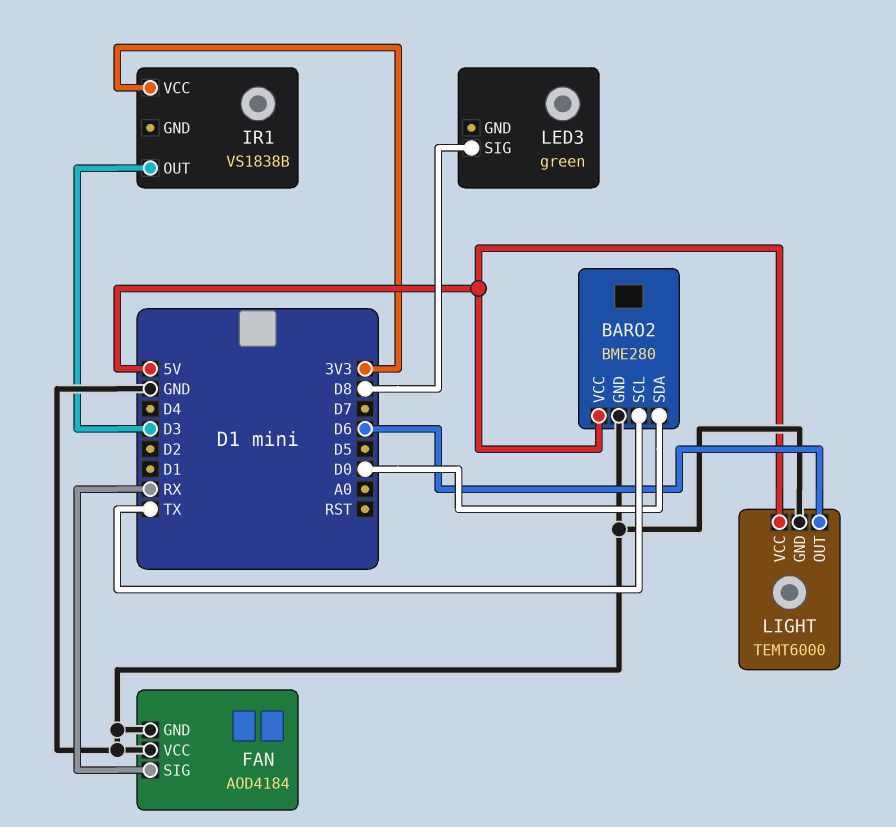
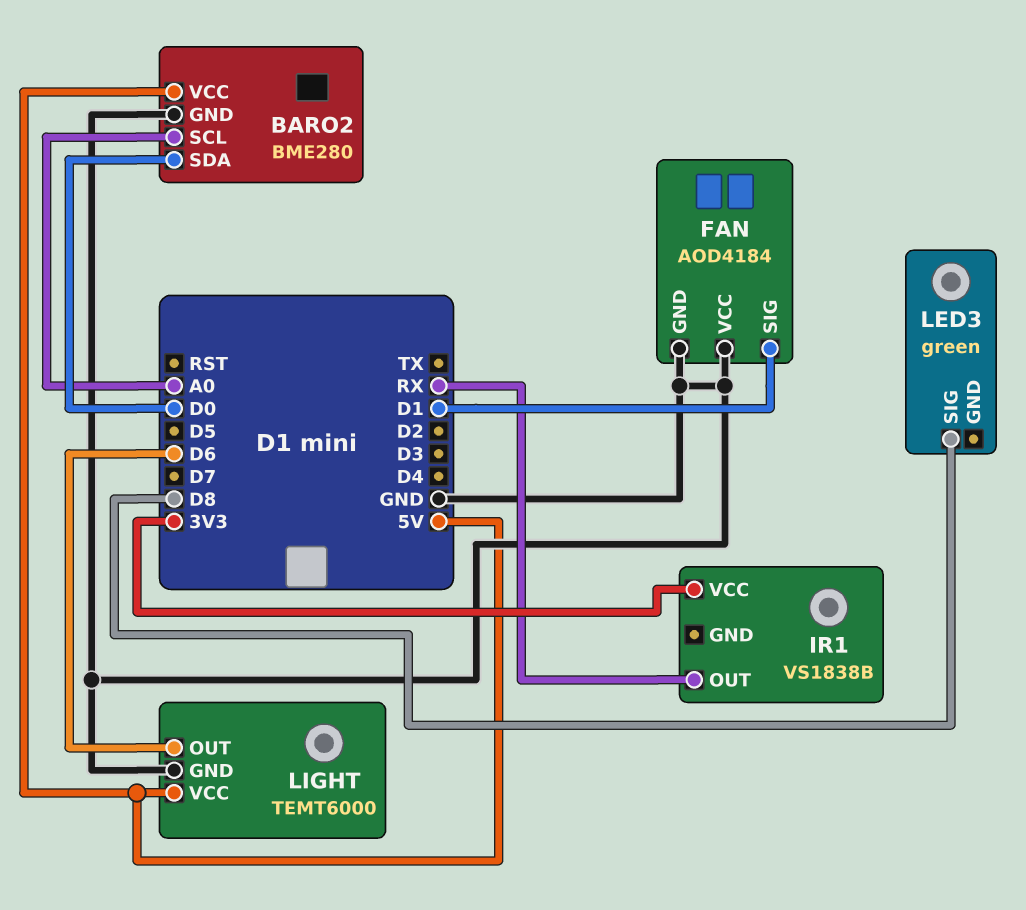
BARO2 pin SCL: TX -> A0
FAN pin SIG: RX -> D1
IR1 pin OUT: D3 -> RX

